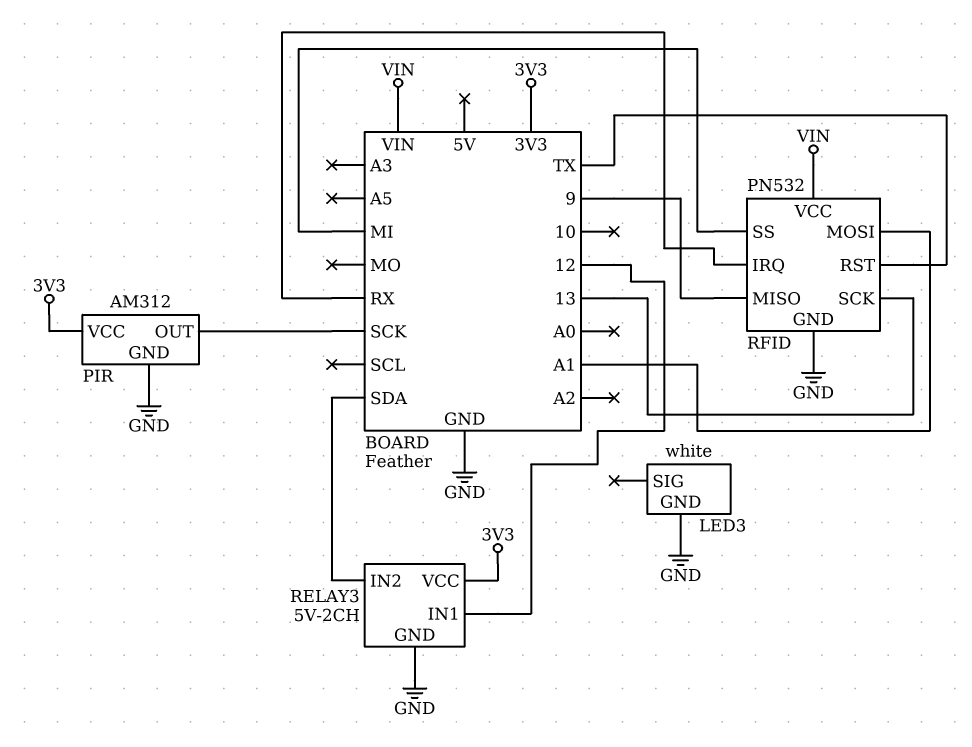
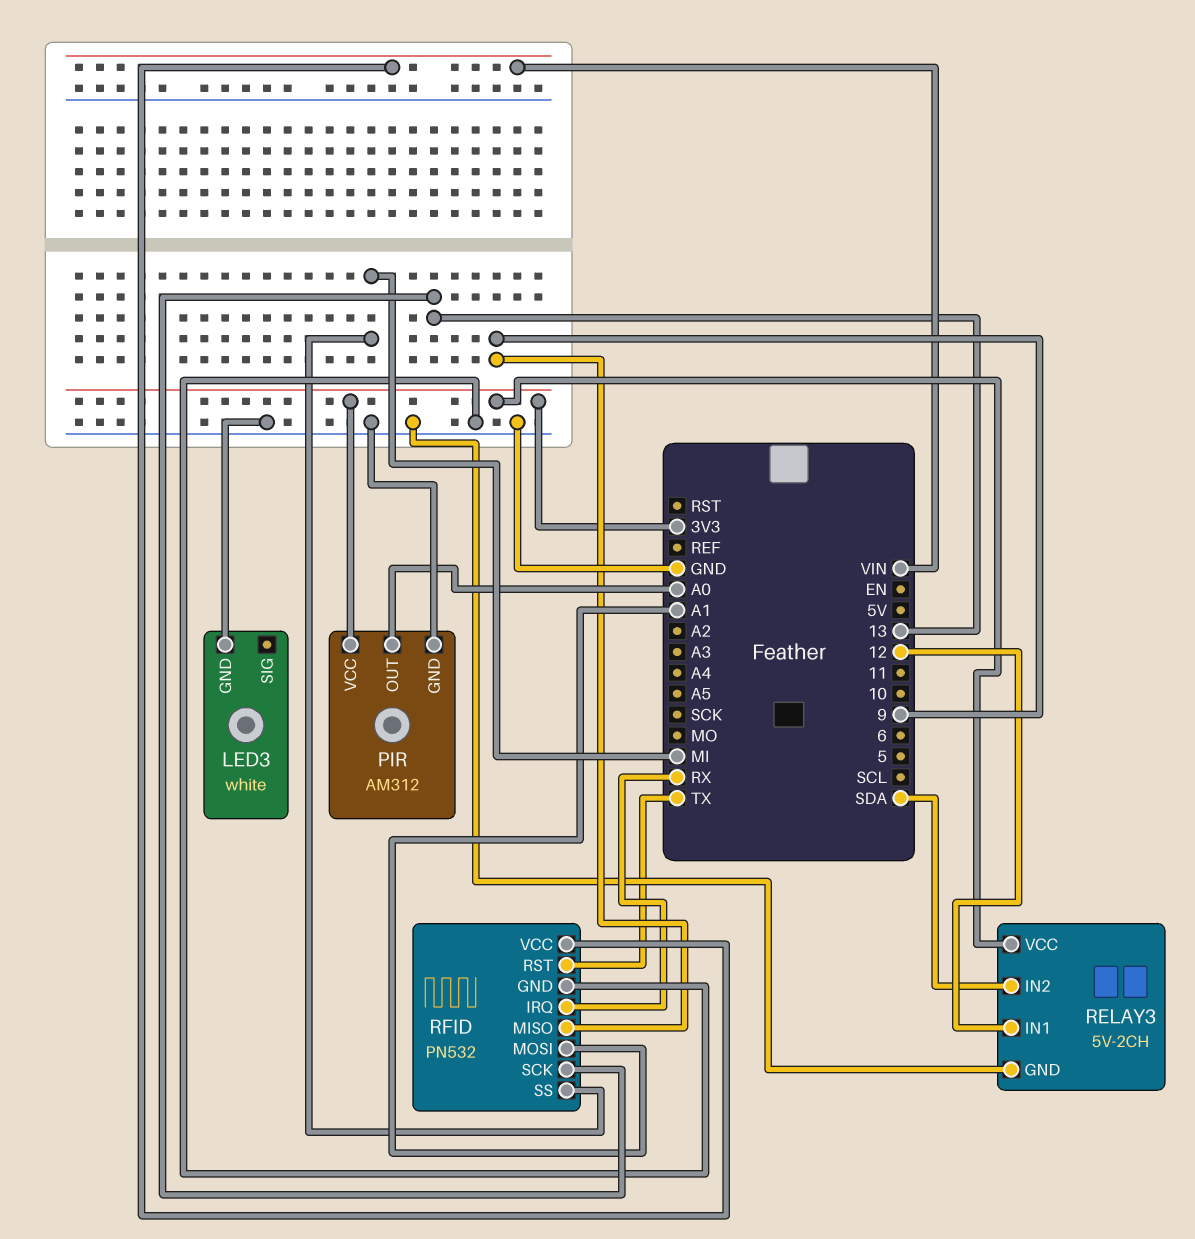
PIR pin OUT: SCK -> A0

